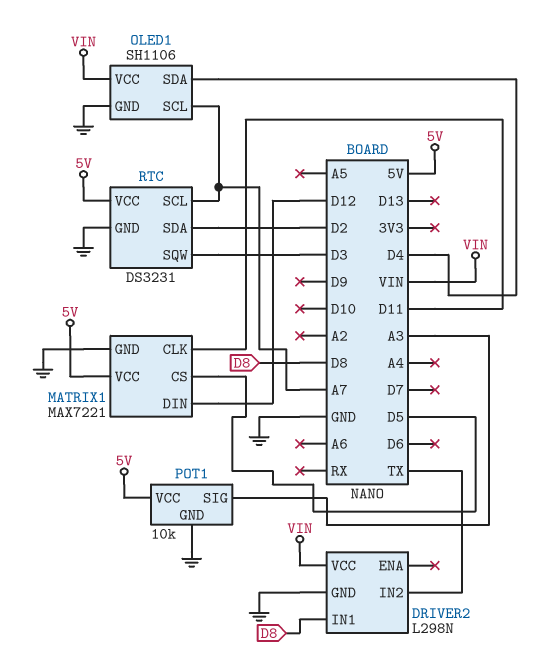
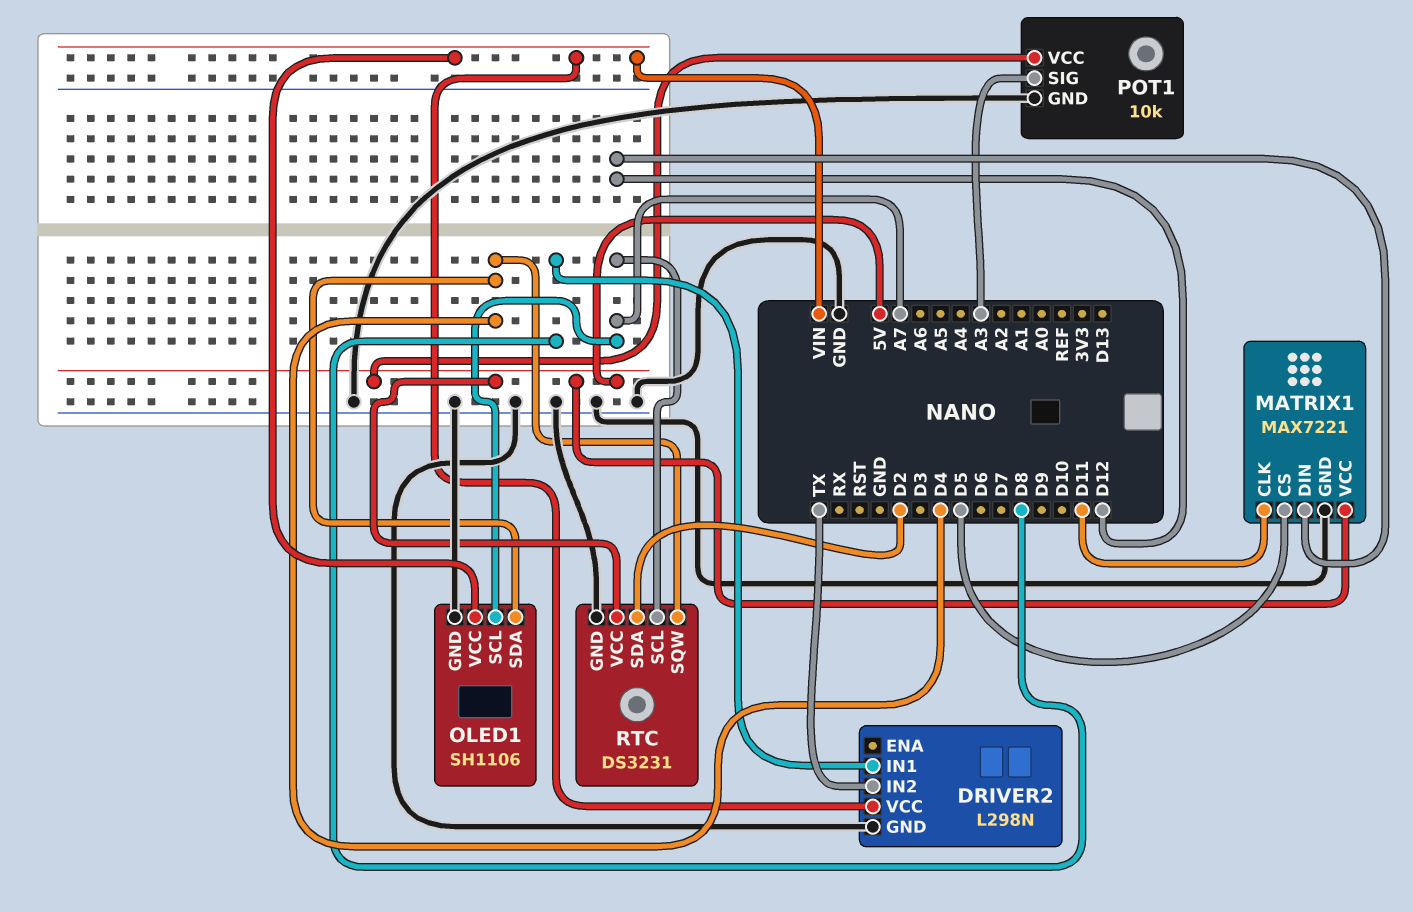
RTC pin SQW: D3 -> D4

